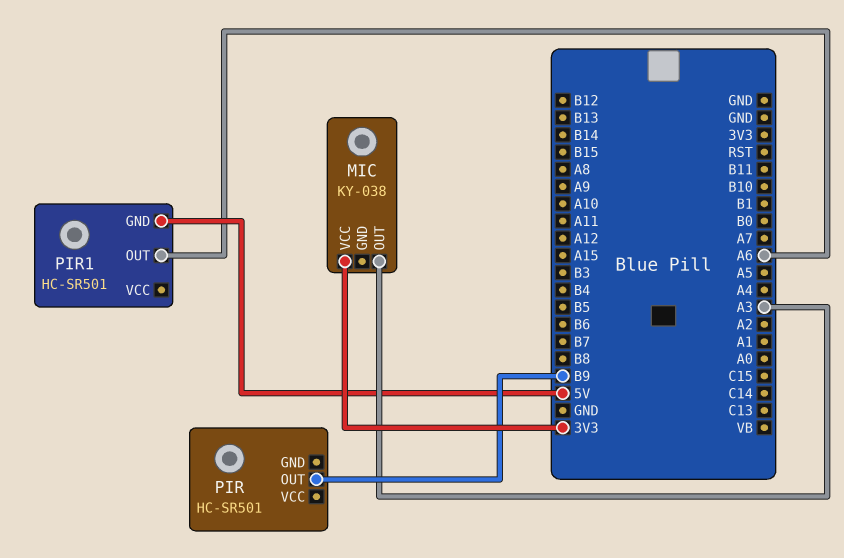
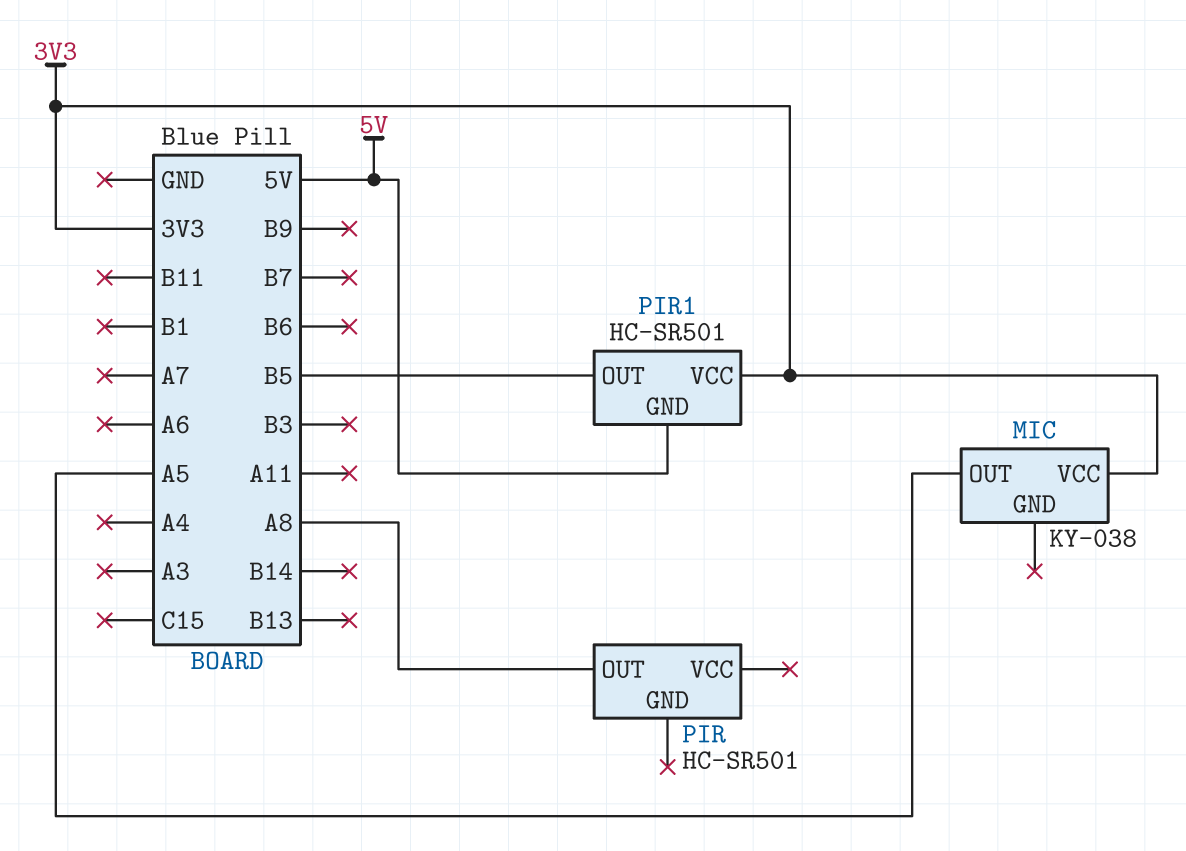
MIC pin OUT: A3 -> A5
PIR pin OUT: B9 -> A8
PIR1 pin OUT: A6 -> B5
PIR1 pin VCC: none -> 3V3

